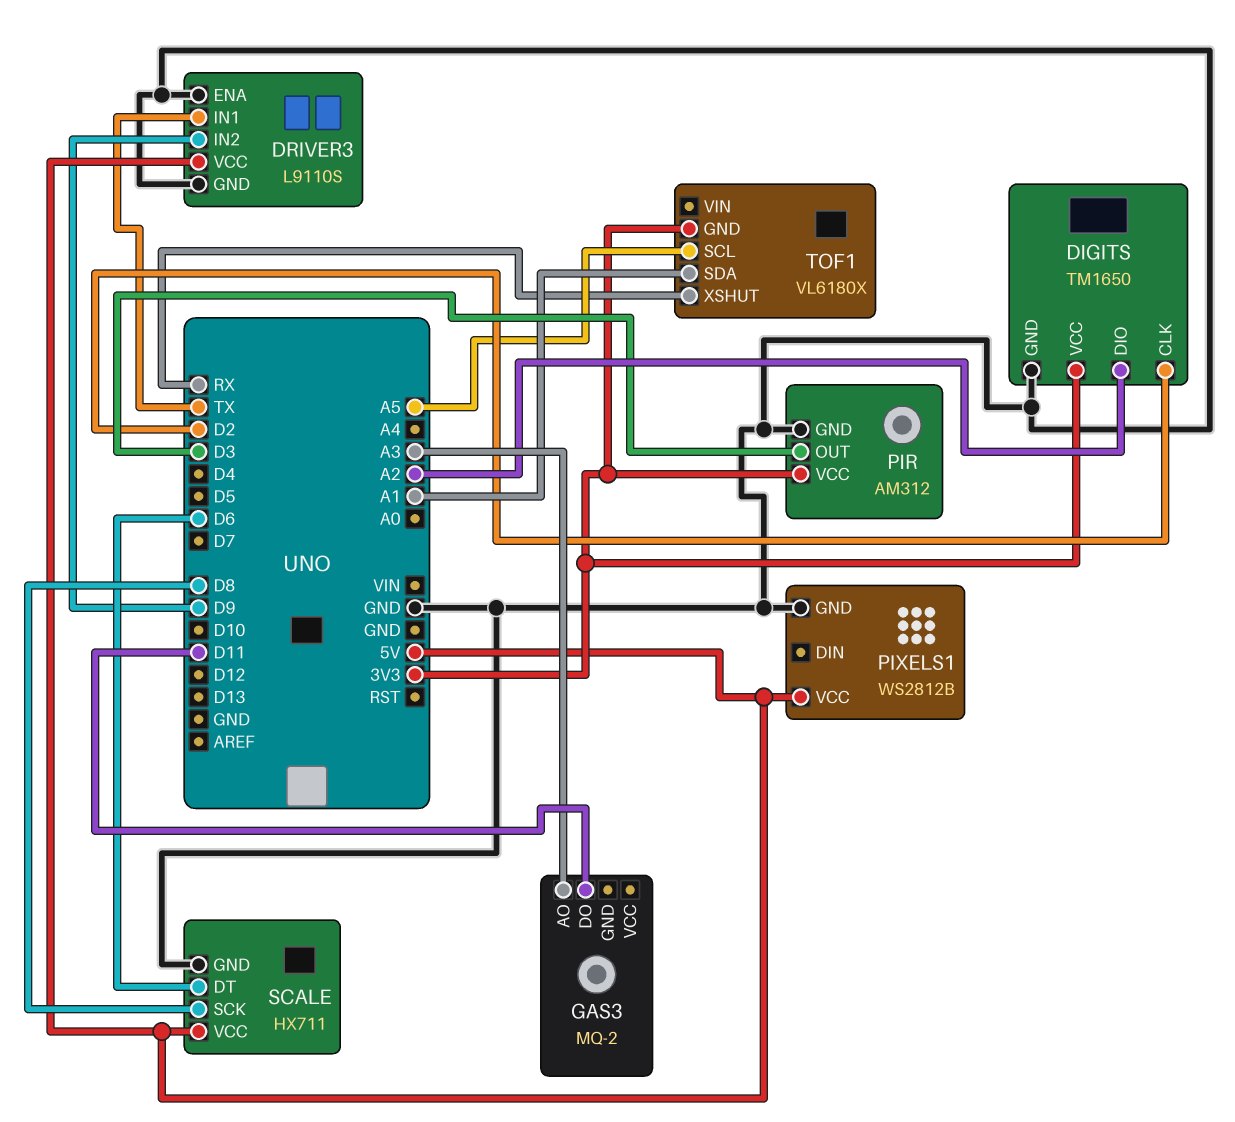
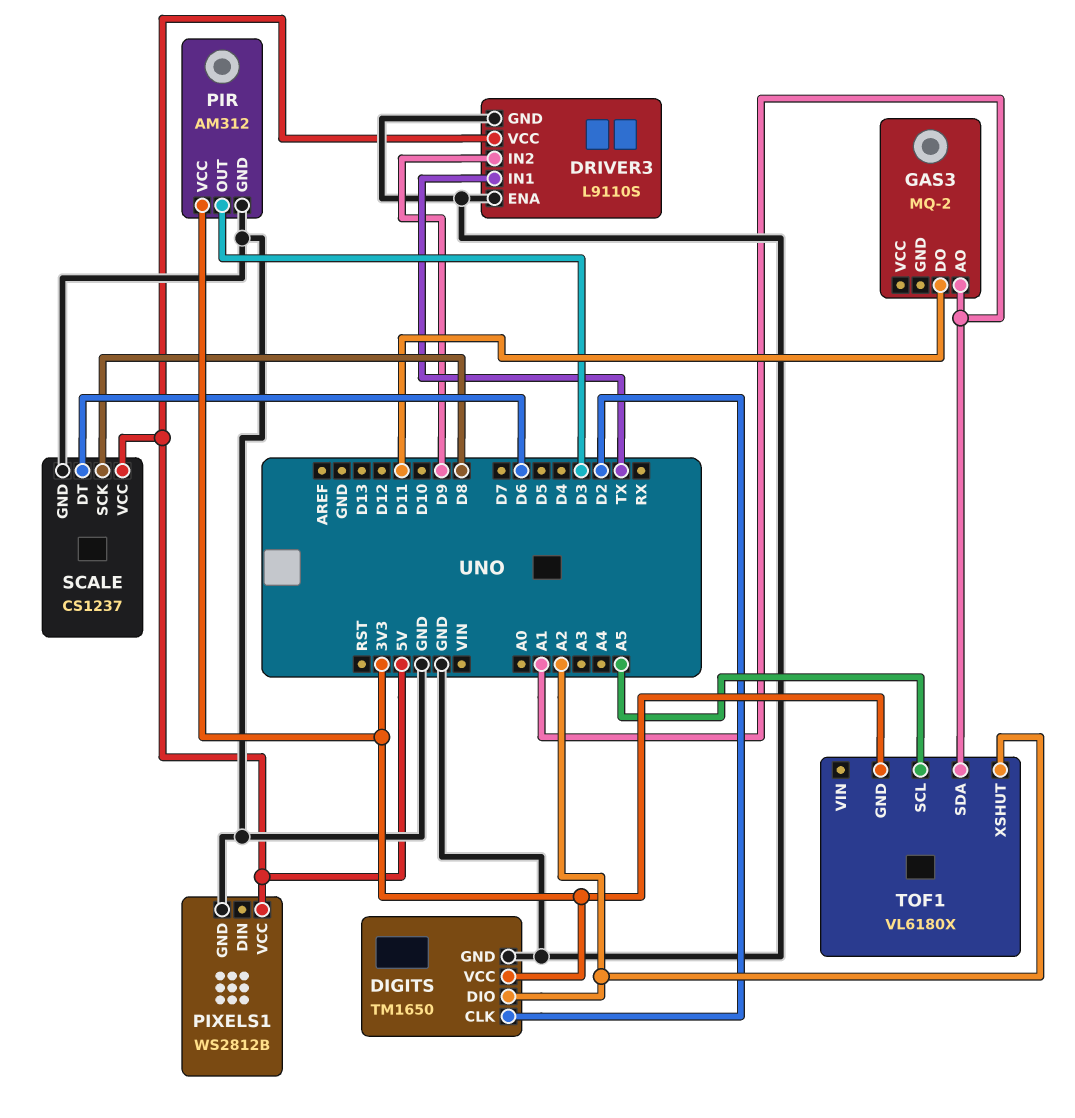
GAS3 pin AO: A3 -> A1
SCALE: HX711 -> CS1237
TOF1 pin XSHUT: RX -> A2

